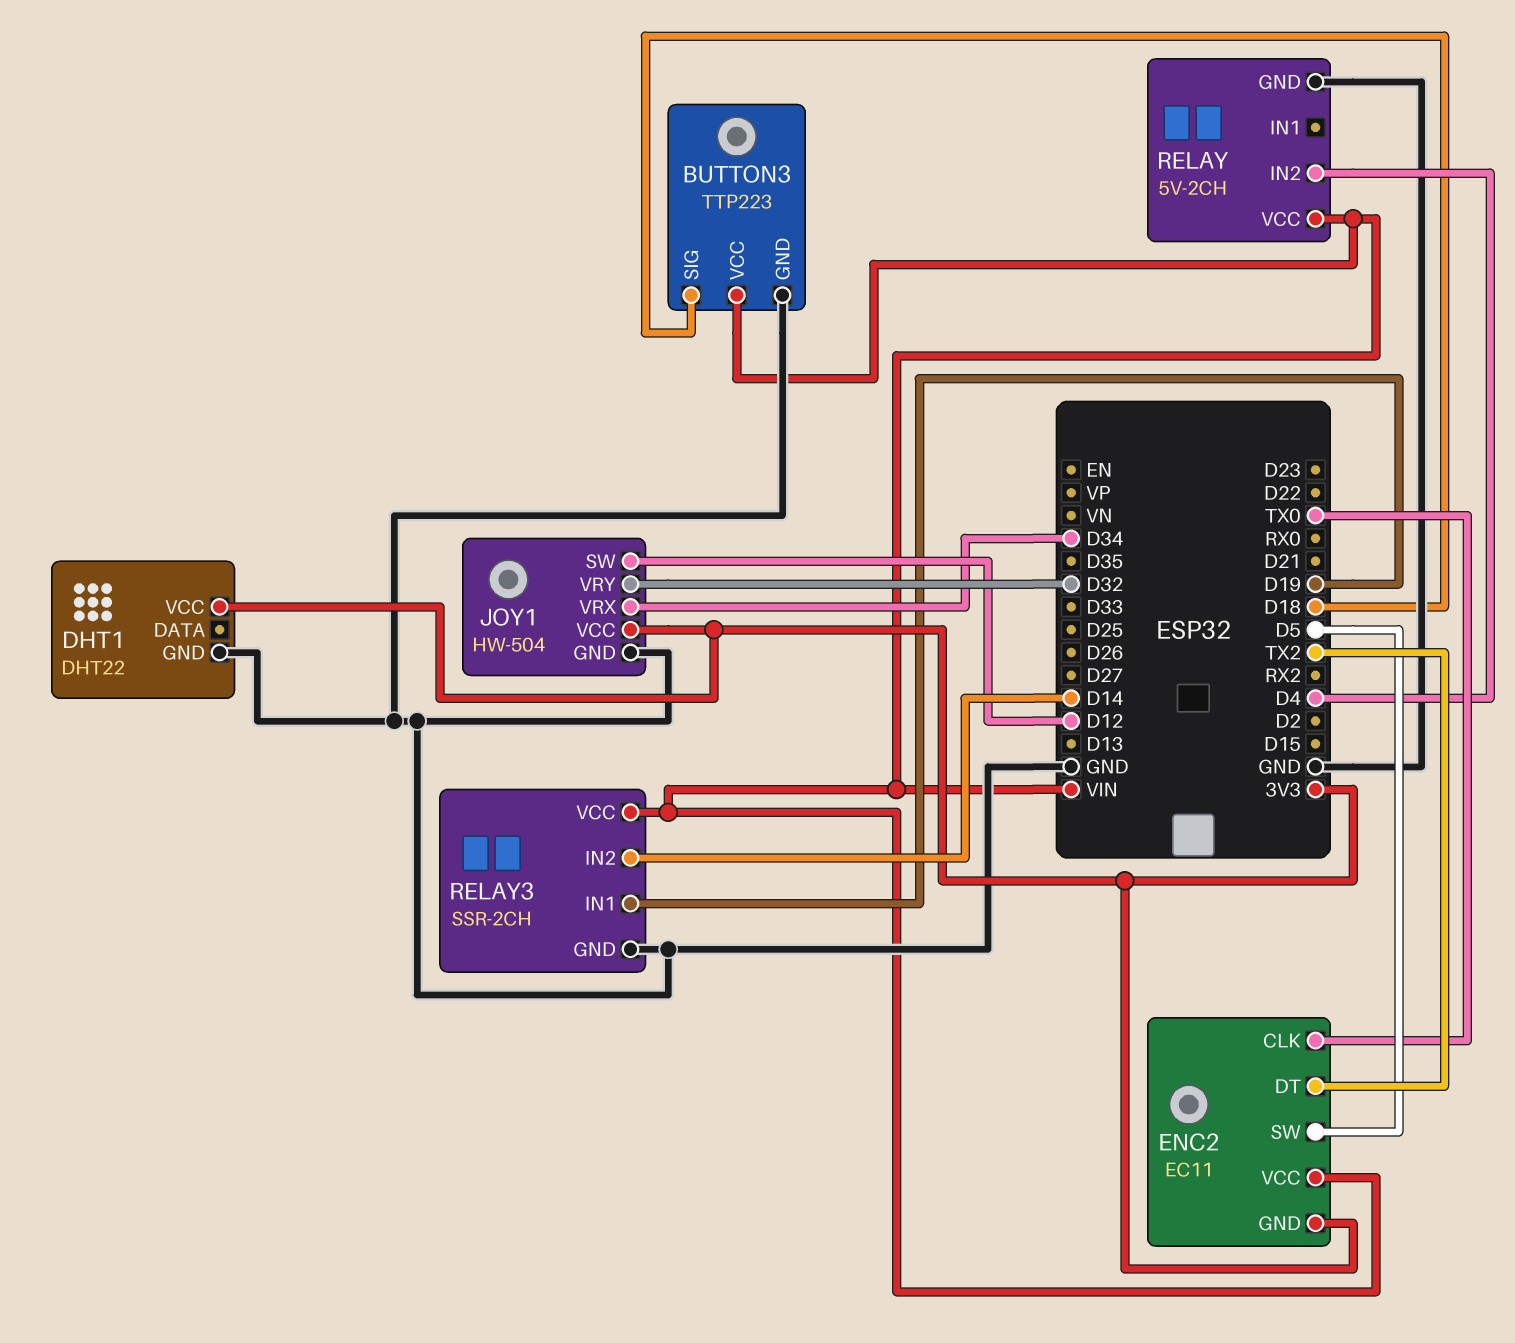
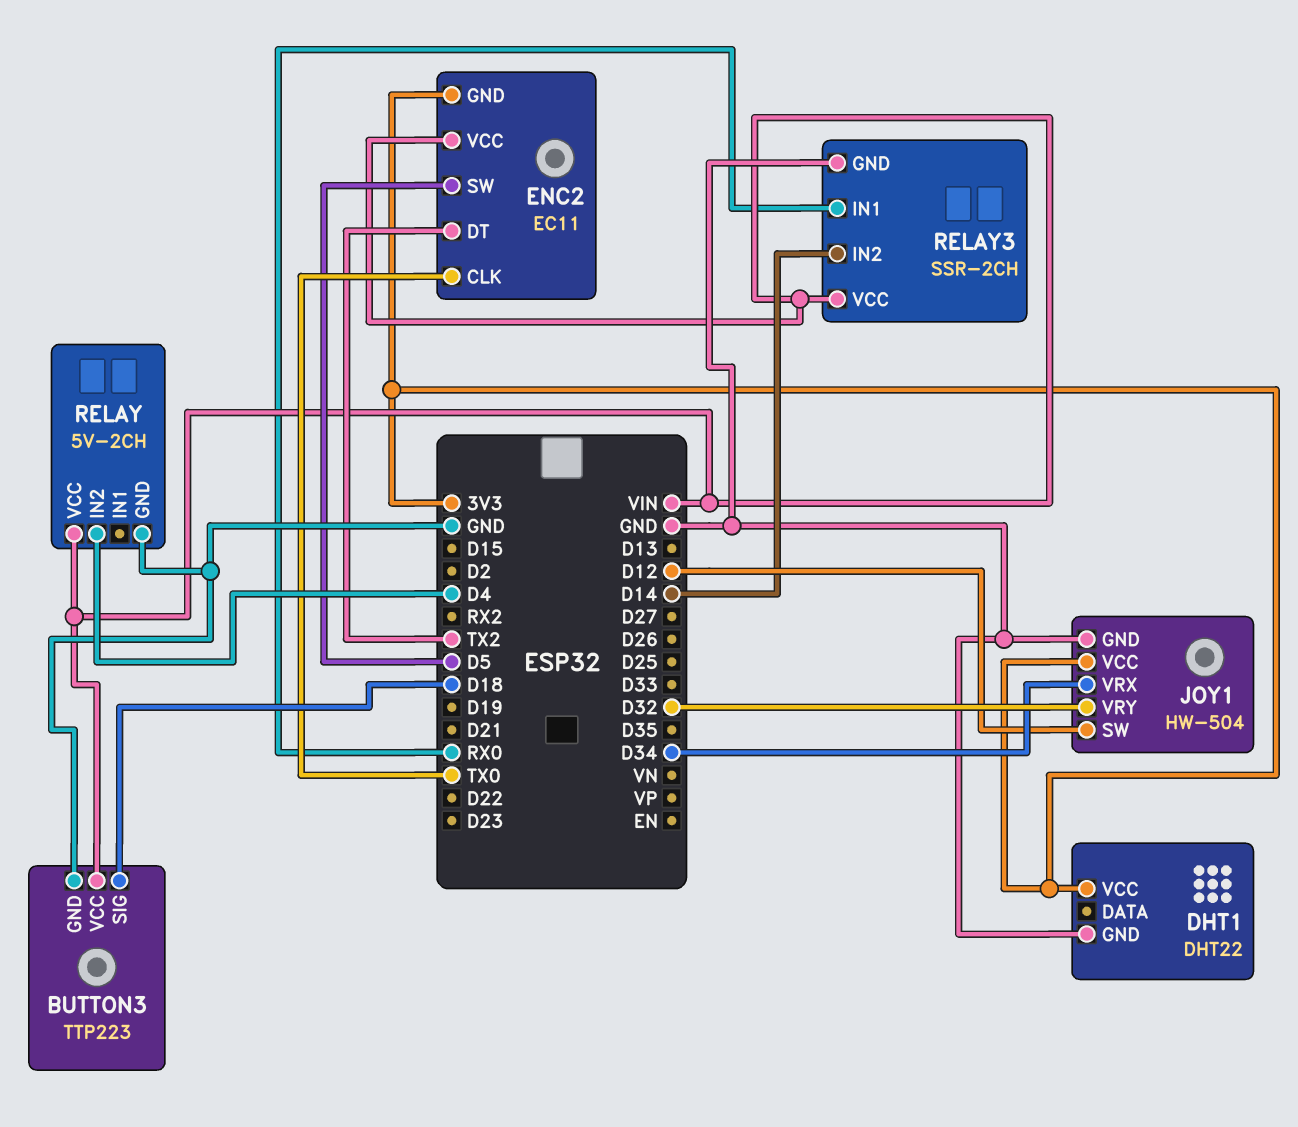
RELAY3 pin IN1: D19 -> RX0

